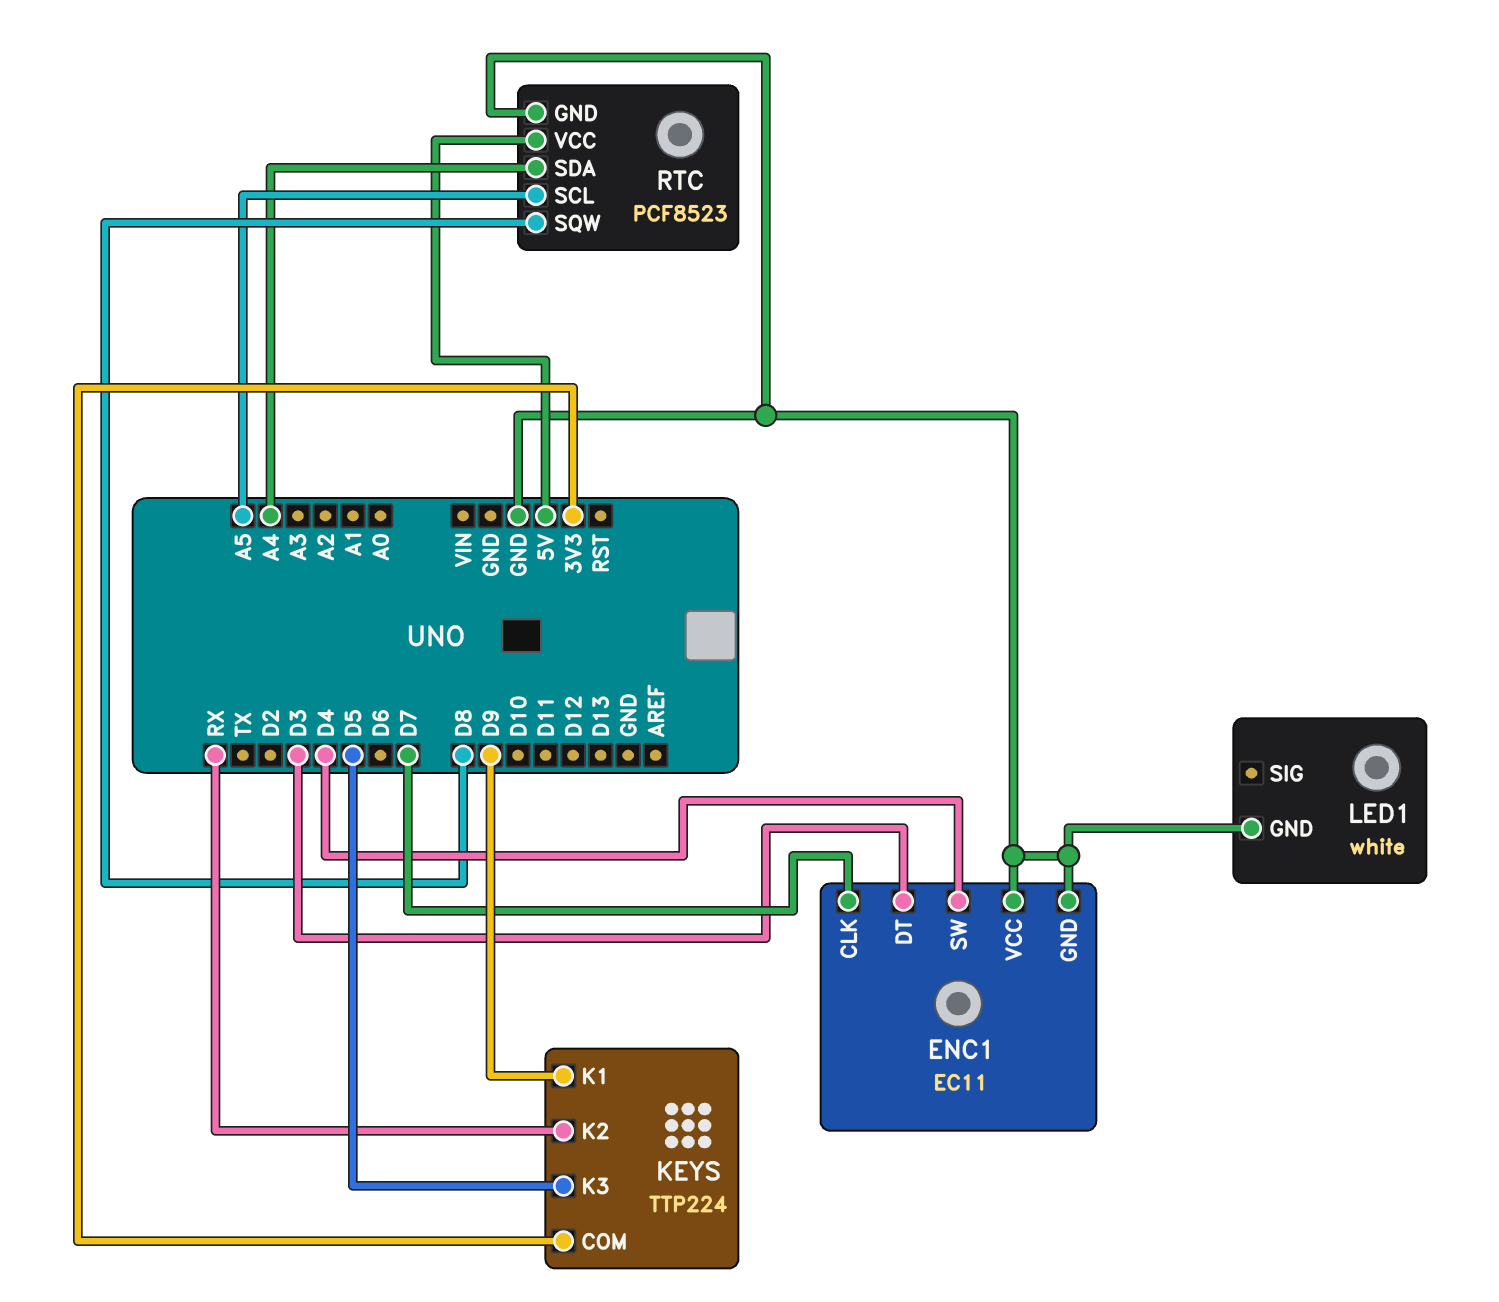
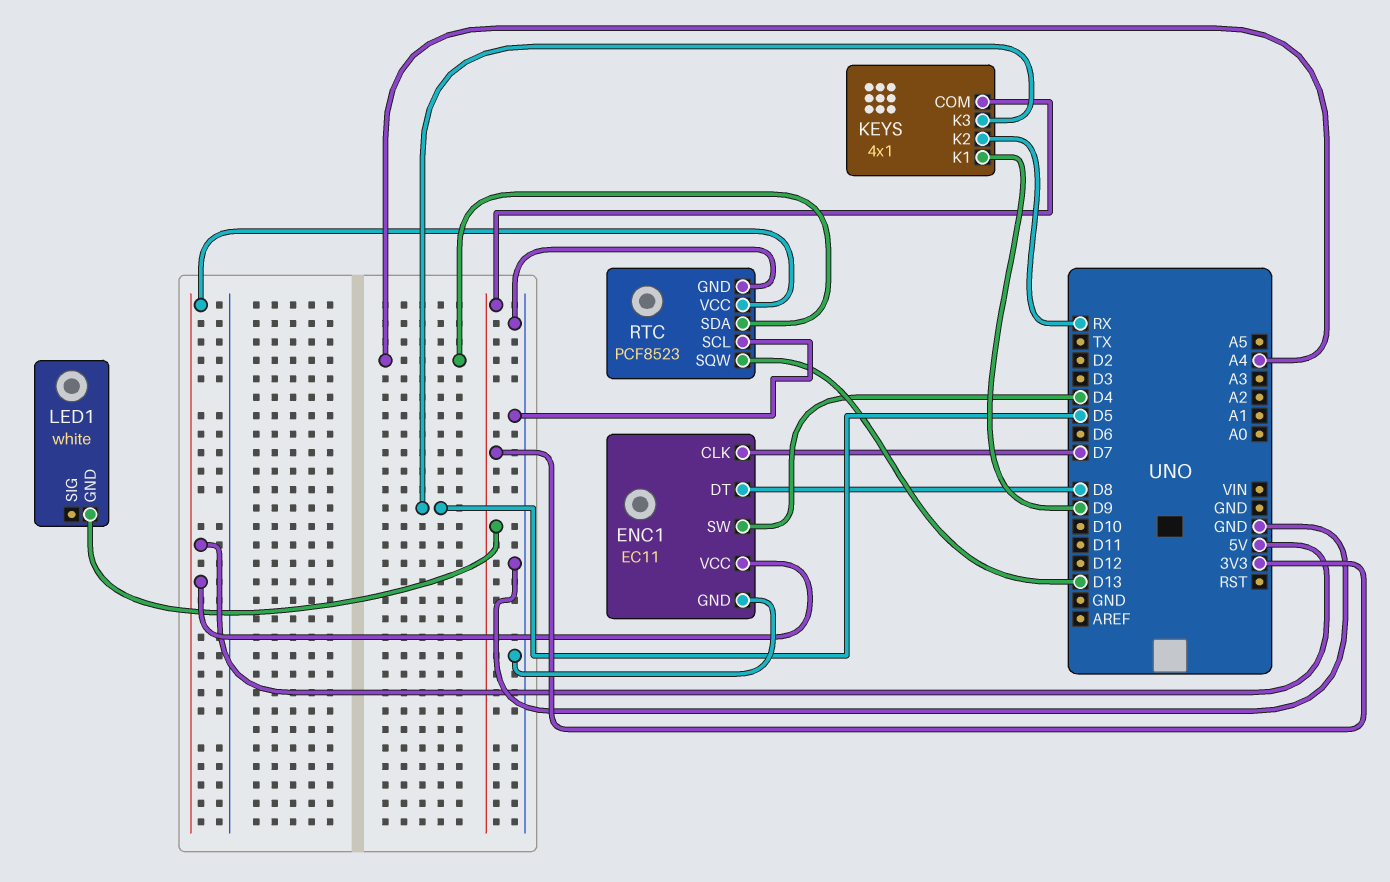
ENC1 pin DT: D3 -> D8
ENC1 pin VCC: GND -> 5V
KEYS: TTP224 -> 4x1
LED1 pin GND: GND -> 3V3
RTC pin SCL: A5 -> GND
RTC pin SQW: D8 -> D13

